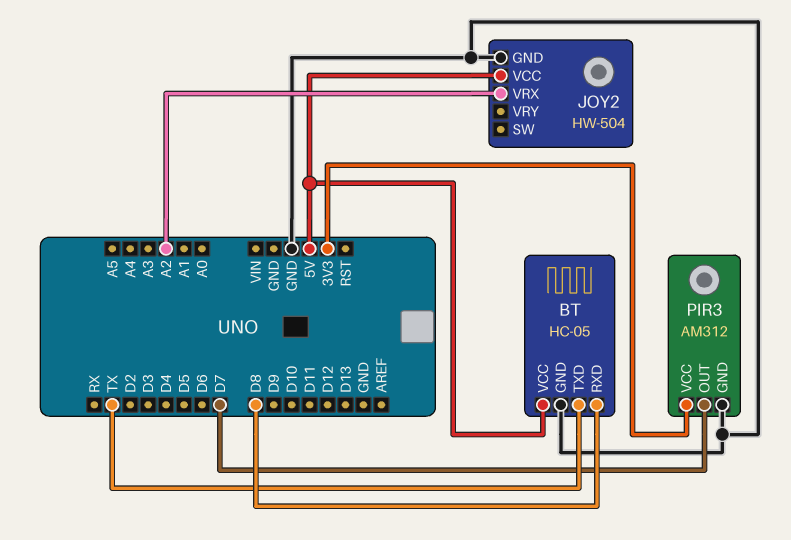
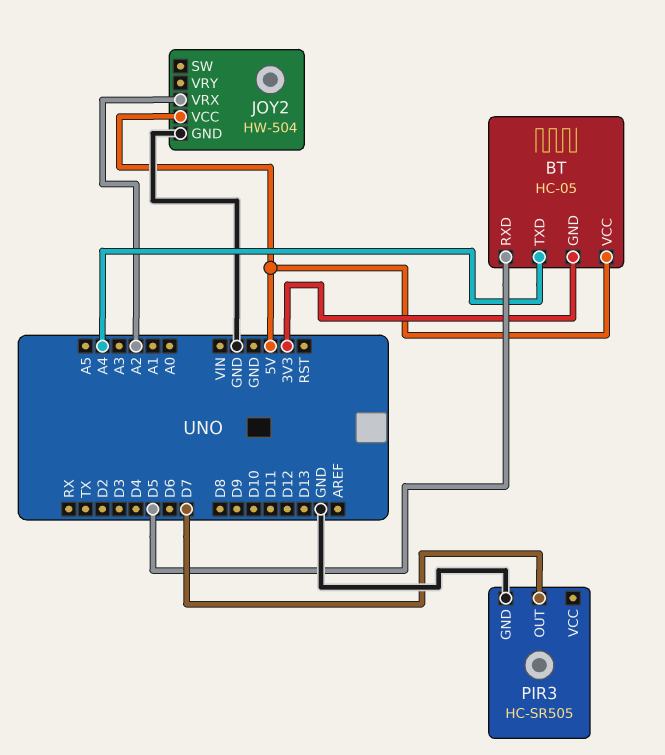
BT pin GND: GND -> 3V3
BT pin RXD: D8 -> D5
BT pin TXD: TX -> A4
PIR3: AM312 -> HC-SR505
PIR3 pin VCC: 3V3 -> none

